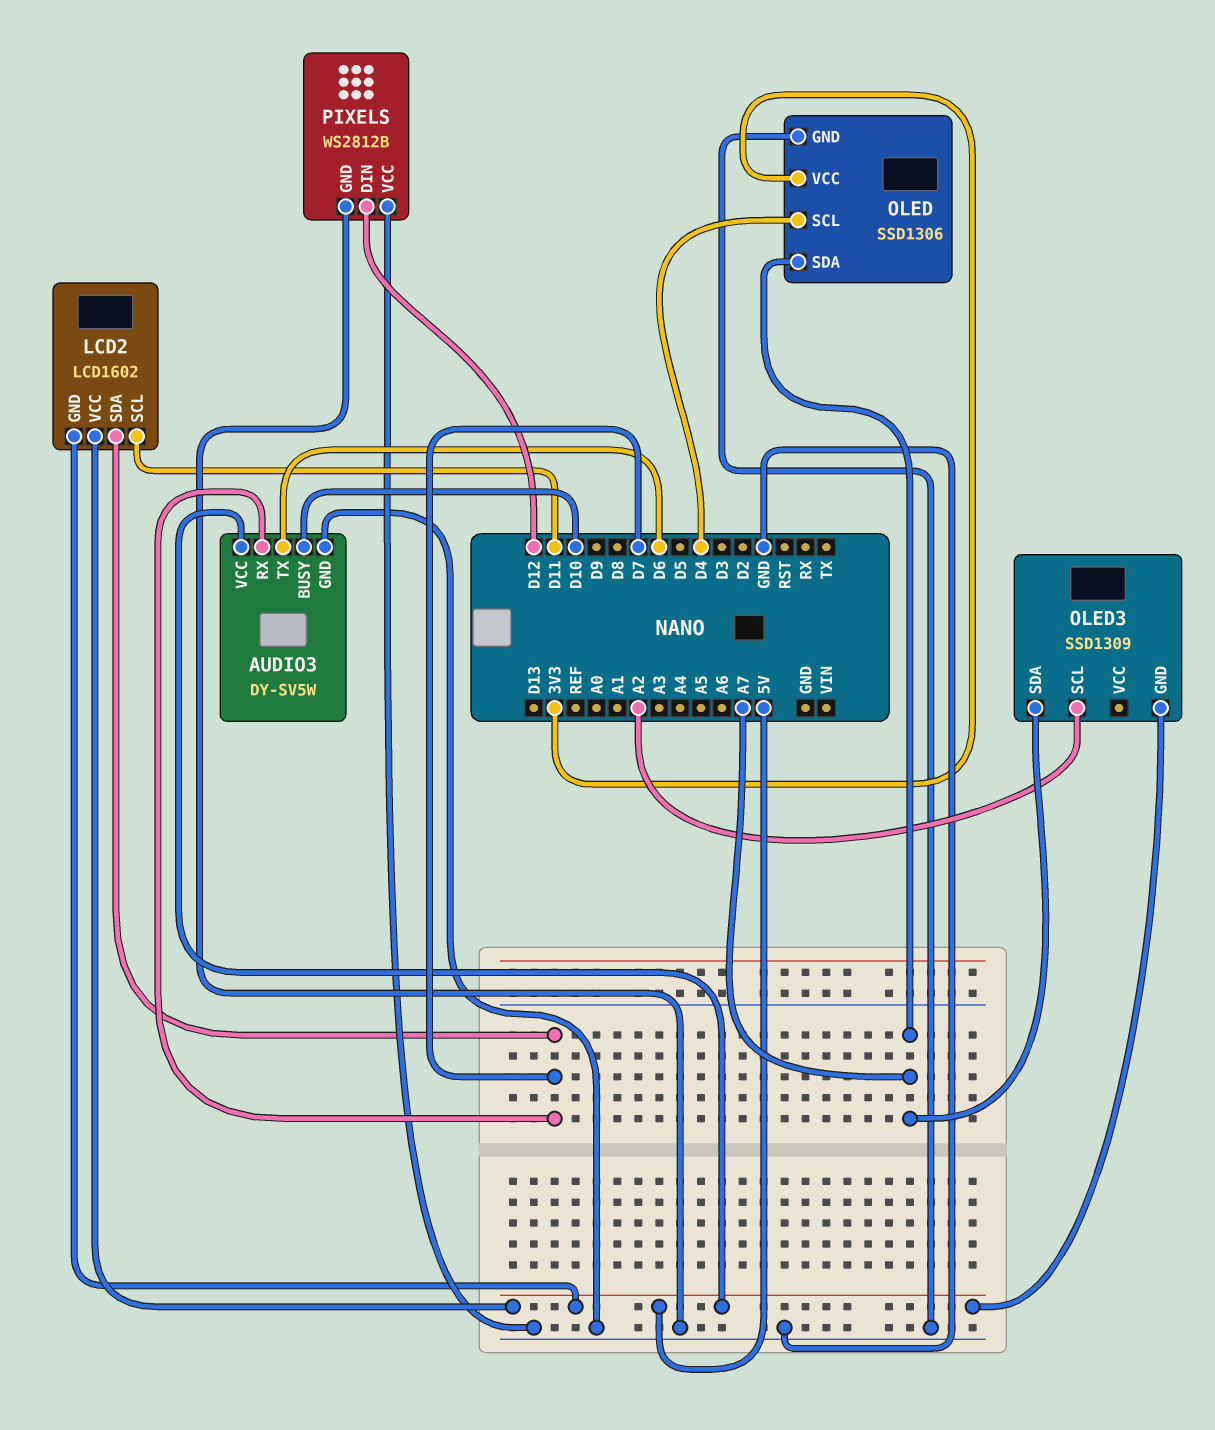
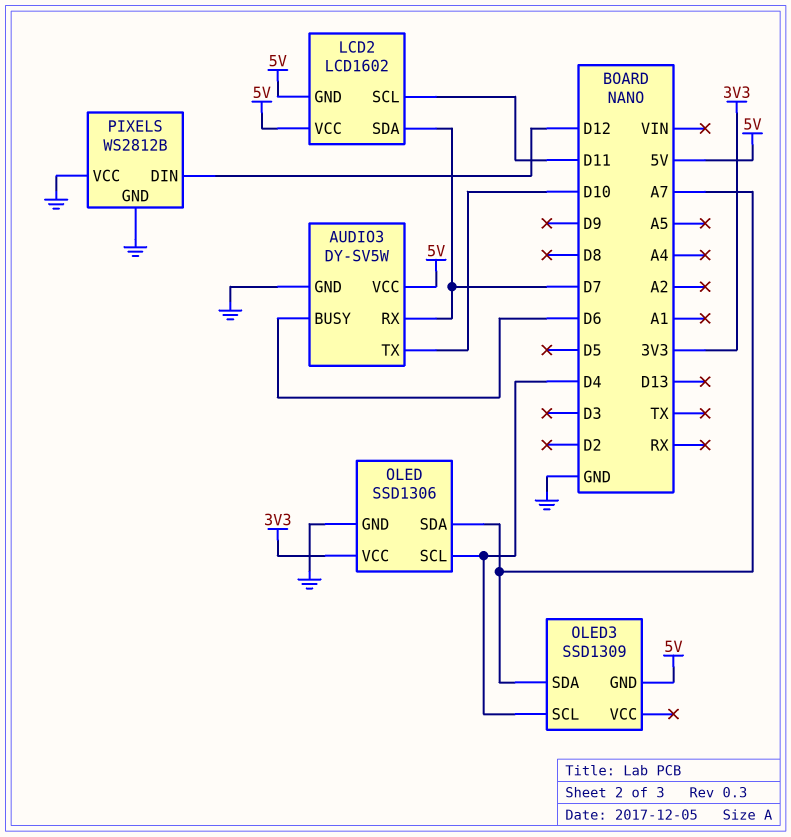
AUDIO3 pin BUSY: D10 -> D6
AUDIO3 pin TX: D6 -> D10
OLED3 pin SCL: A2 -> D4

